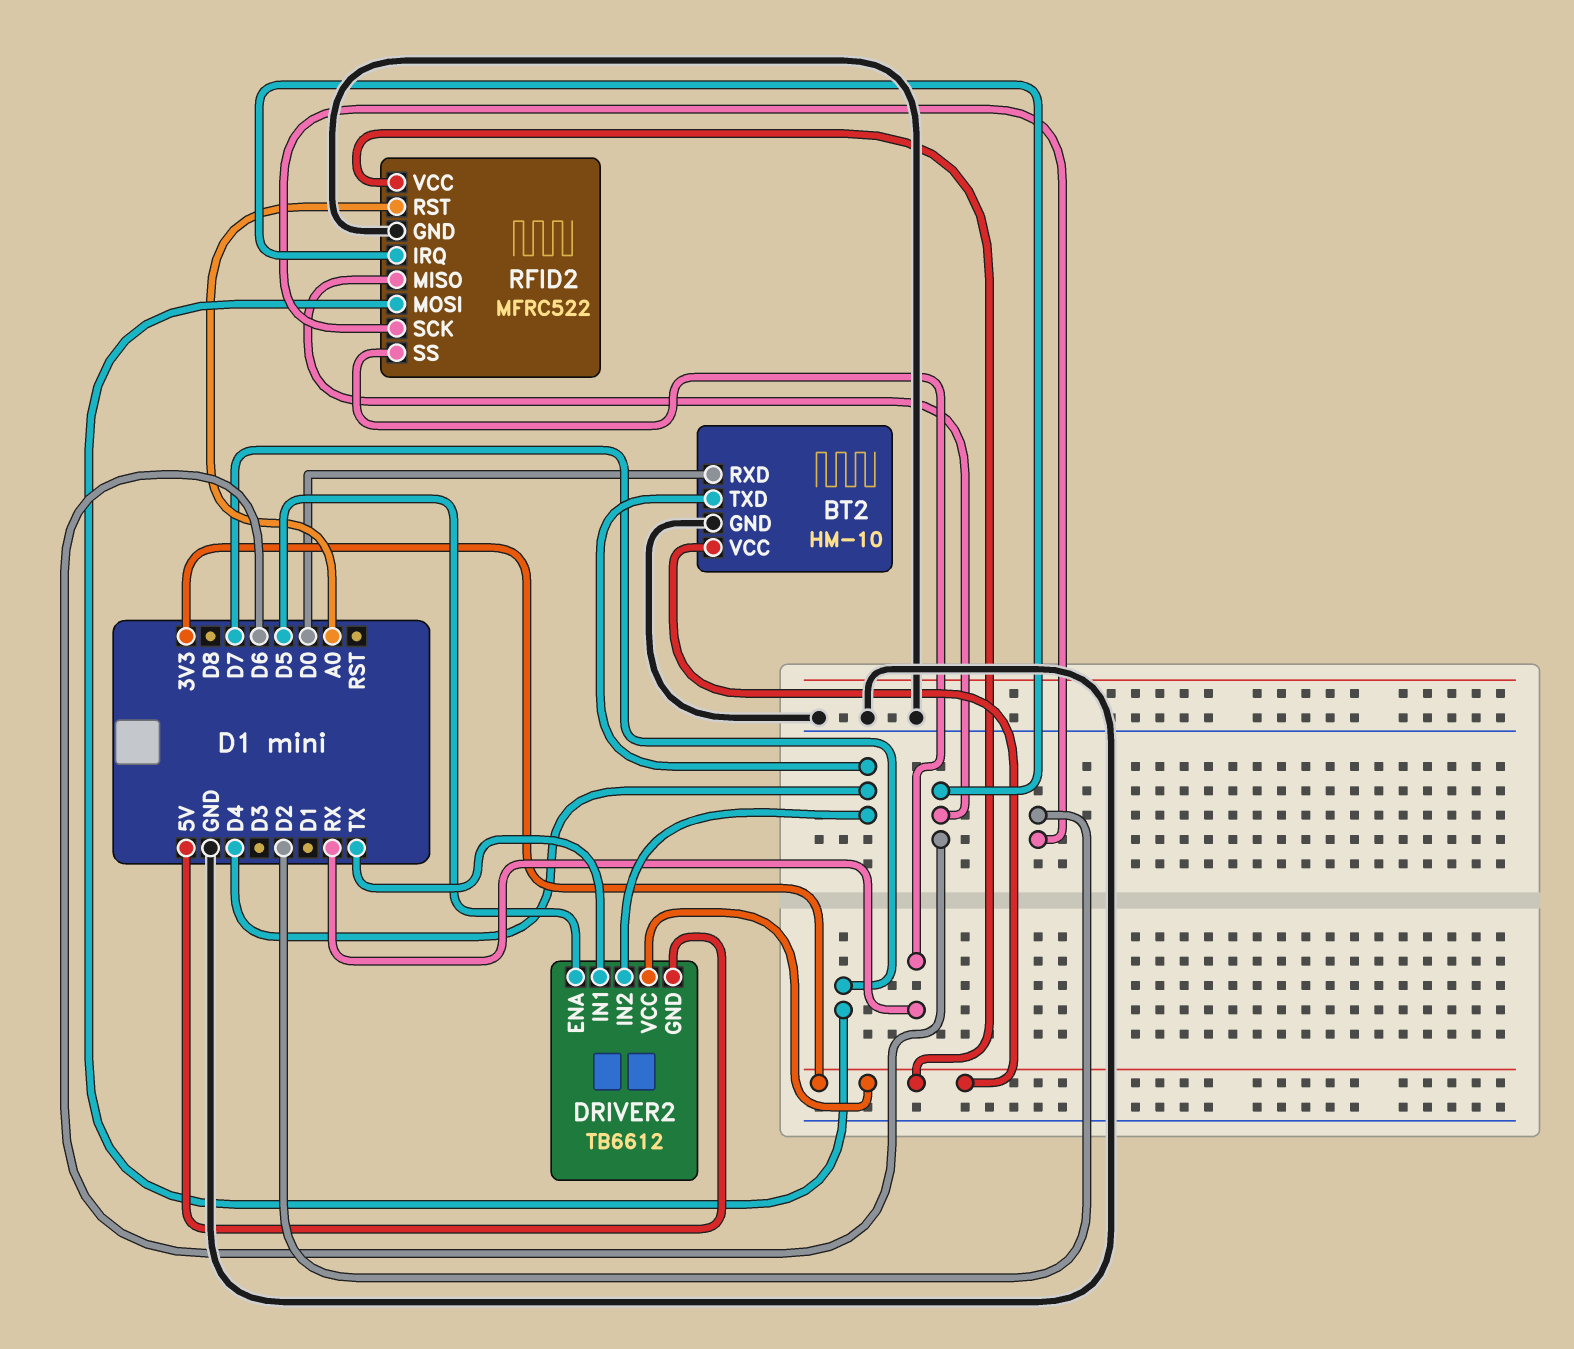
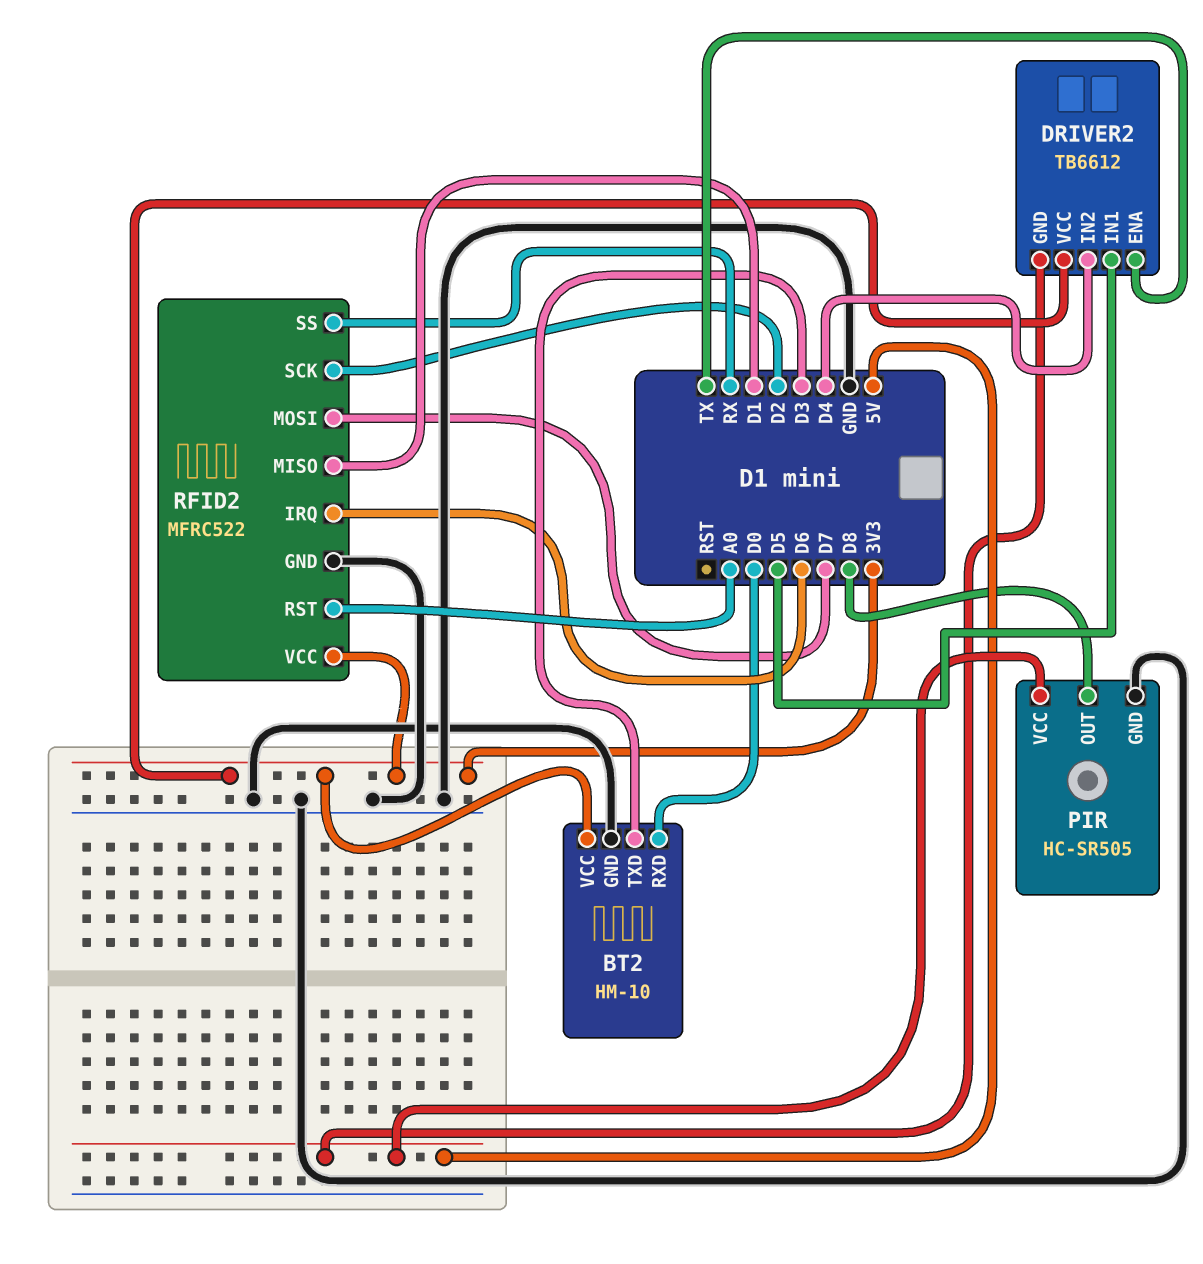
BT2 pin TXD: D4 -> D3
DRIVER2 pin ENA: D5 -> TX
DRIVER2 pin IN1: TX -> D5
PIR: none -> HC-SR505
PIR pin GND: none -> GND
PIR pin OUT: none -> D8
PIR pin VCC: none -> 5V
RFID2 pin MISO: D6 -> D1

